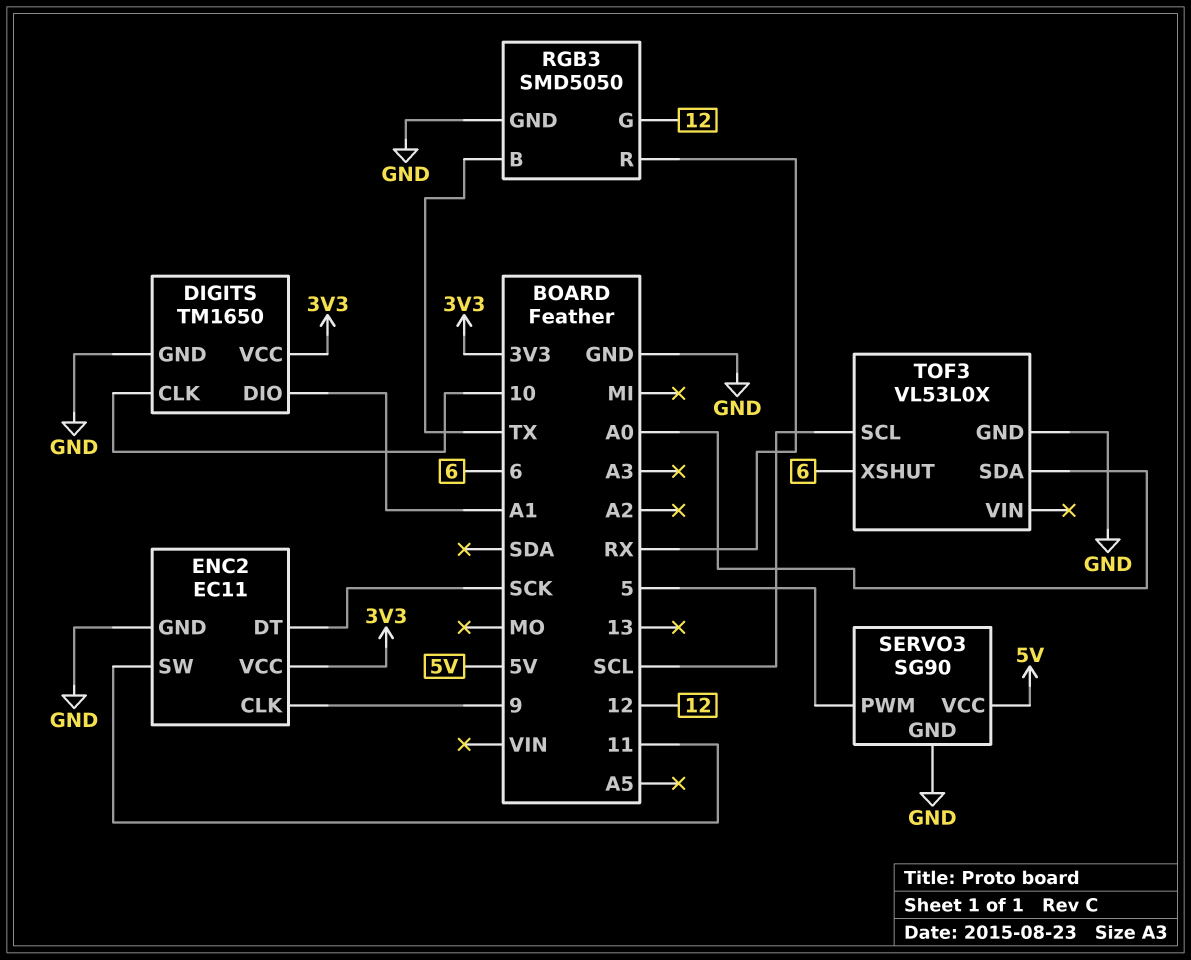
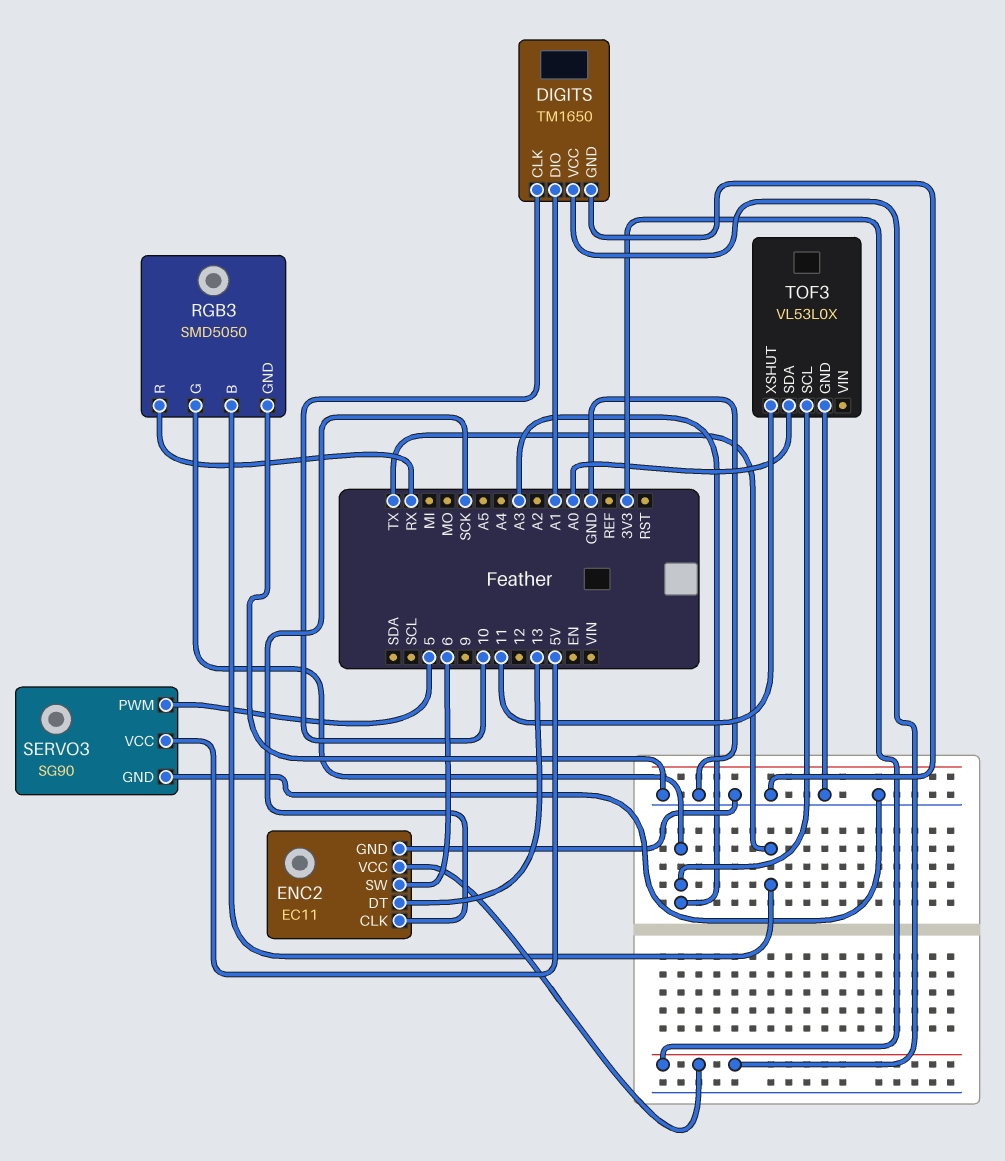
ENC2 pin CLK: 9 -> SCK
ENC2 pin DT: SCK -> 13
ENC2 pin SW: 11 -> 6
RGB3 pin G: 12 -> A3
TOF3 pin SCL: SCL -> A3
TOF3 pin XSHUT: 6 -> 11

